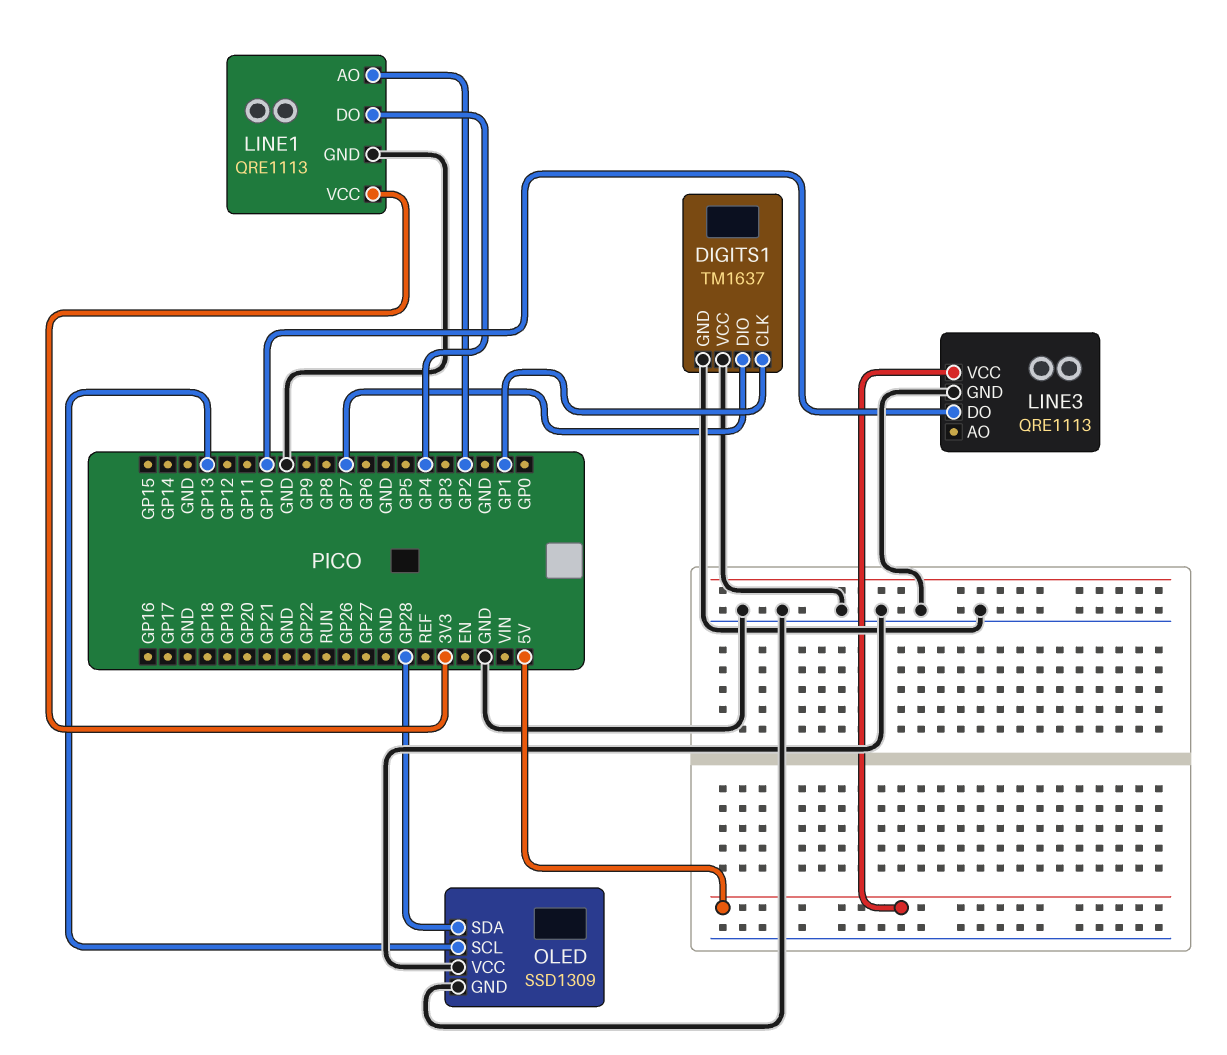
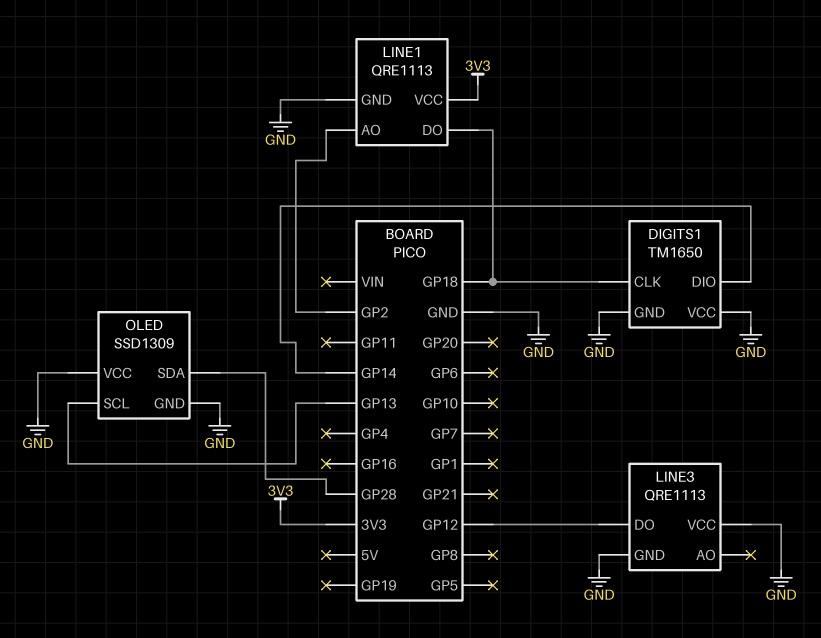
DIGITS1: TM1637 -> TM1650
DIGITS1 pin CLK: GP1 -> GP18
DIGITS1 pin DIO: GP7 -> GP14
LINE1 pin DO: GP4 -> GP18
LINE3 pin DO: GP10 -> GP12
LINE3 pin VCC: 5V -> GND

